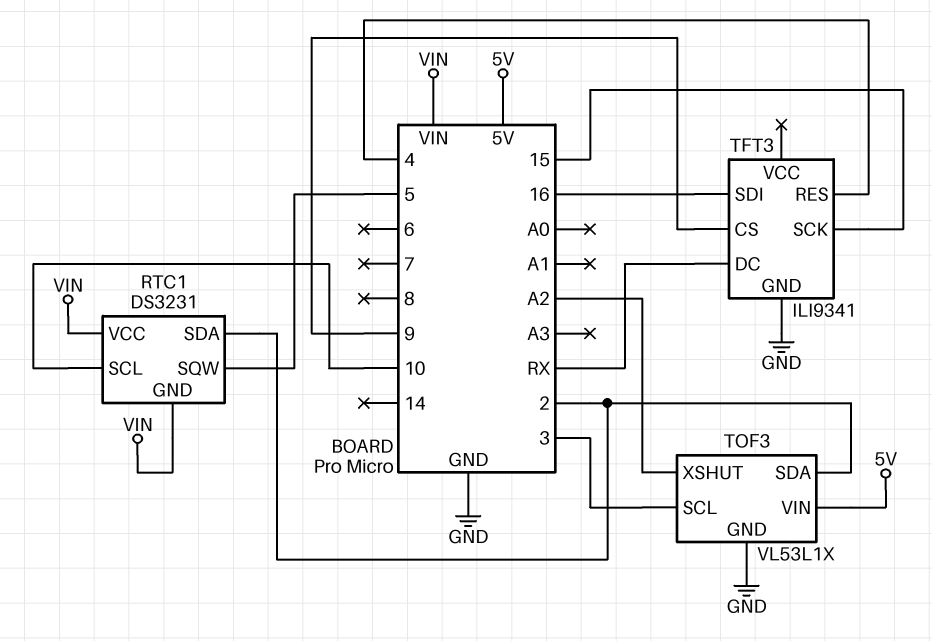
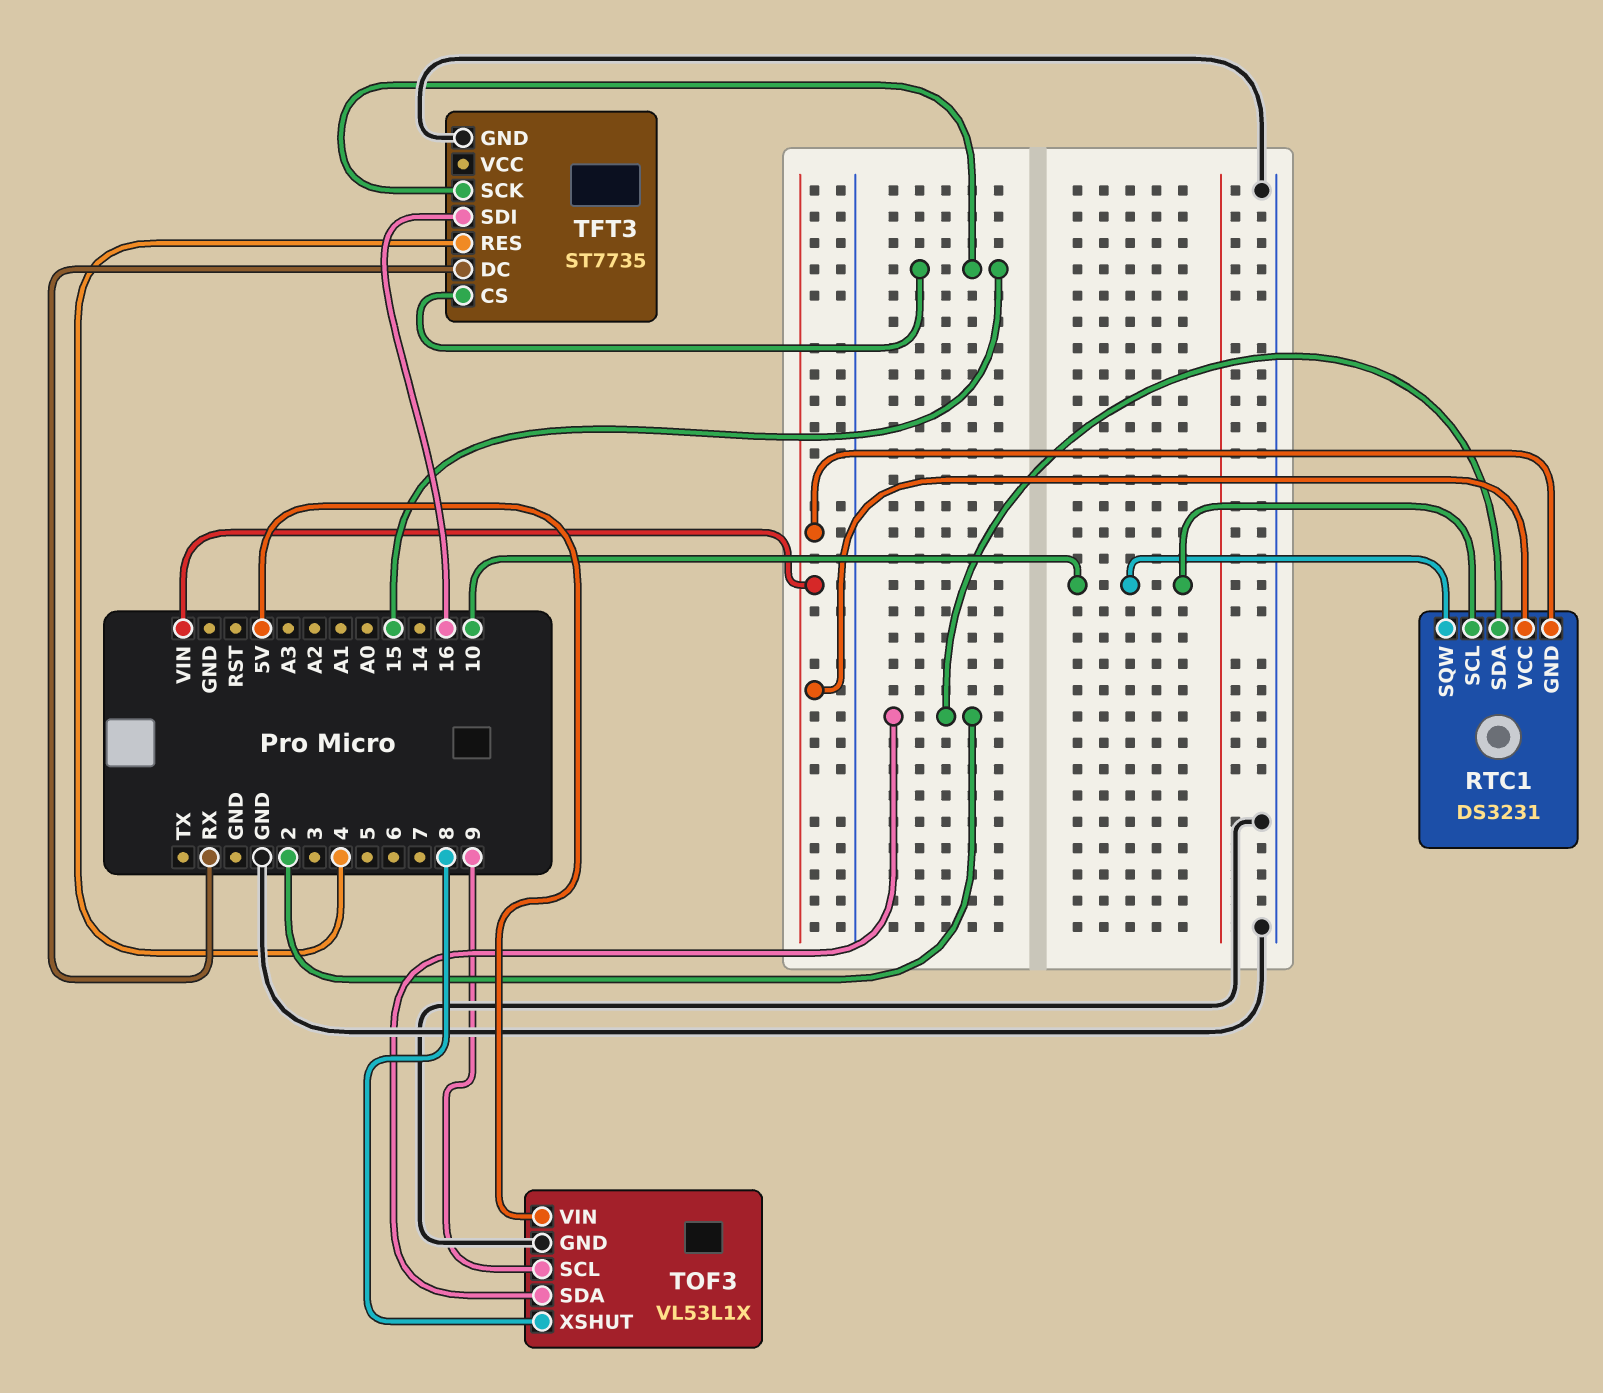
RTC1 pin SQW: 5 -> 10
TFT3: ILI9341 -> ST7735
TFT3 pin CS: 9 -> 15
TOF3 pin SCL: 3 -> 9
TOF3 pin XSHUT: A2 -> 8

